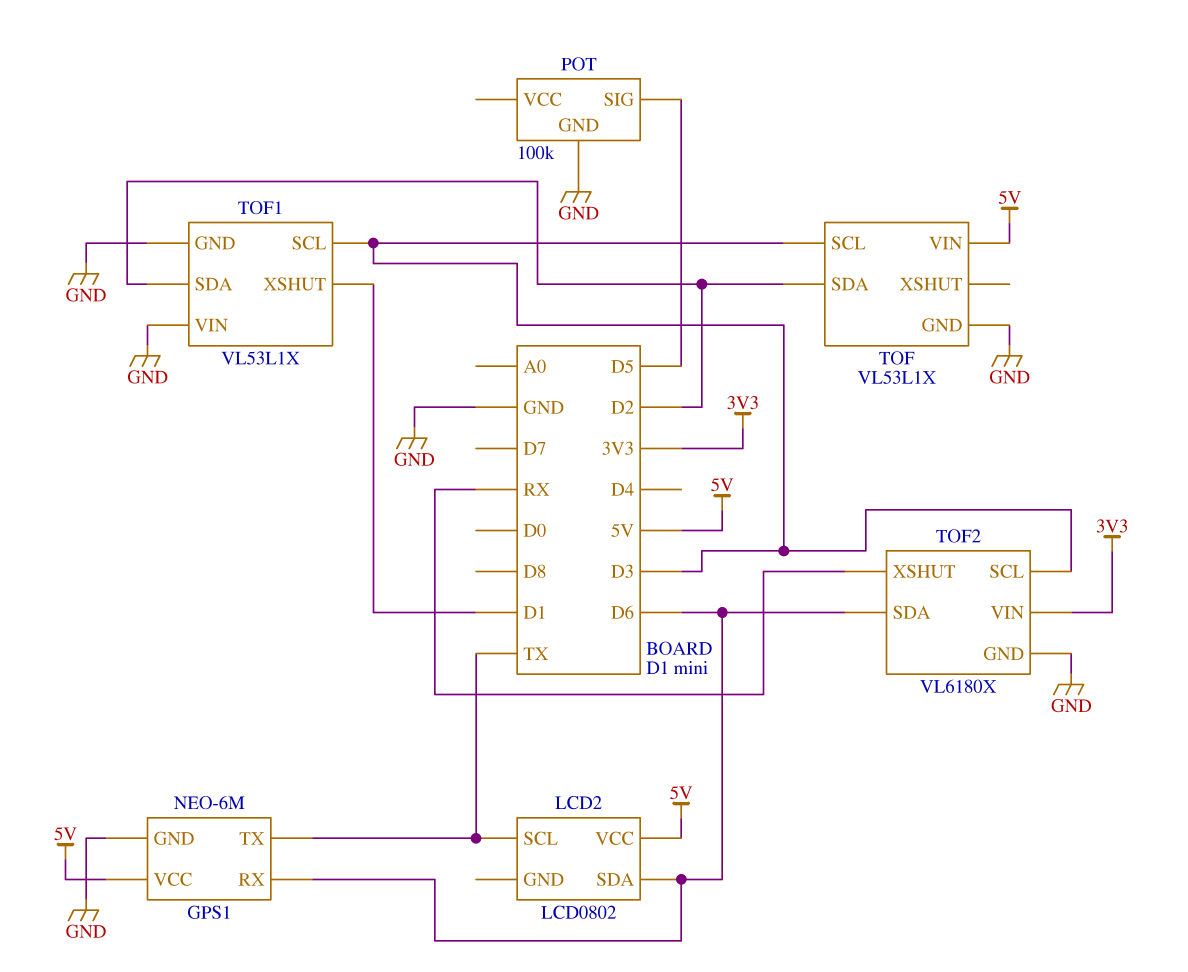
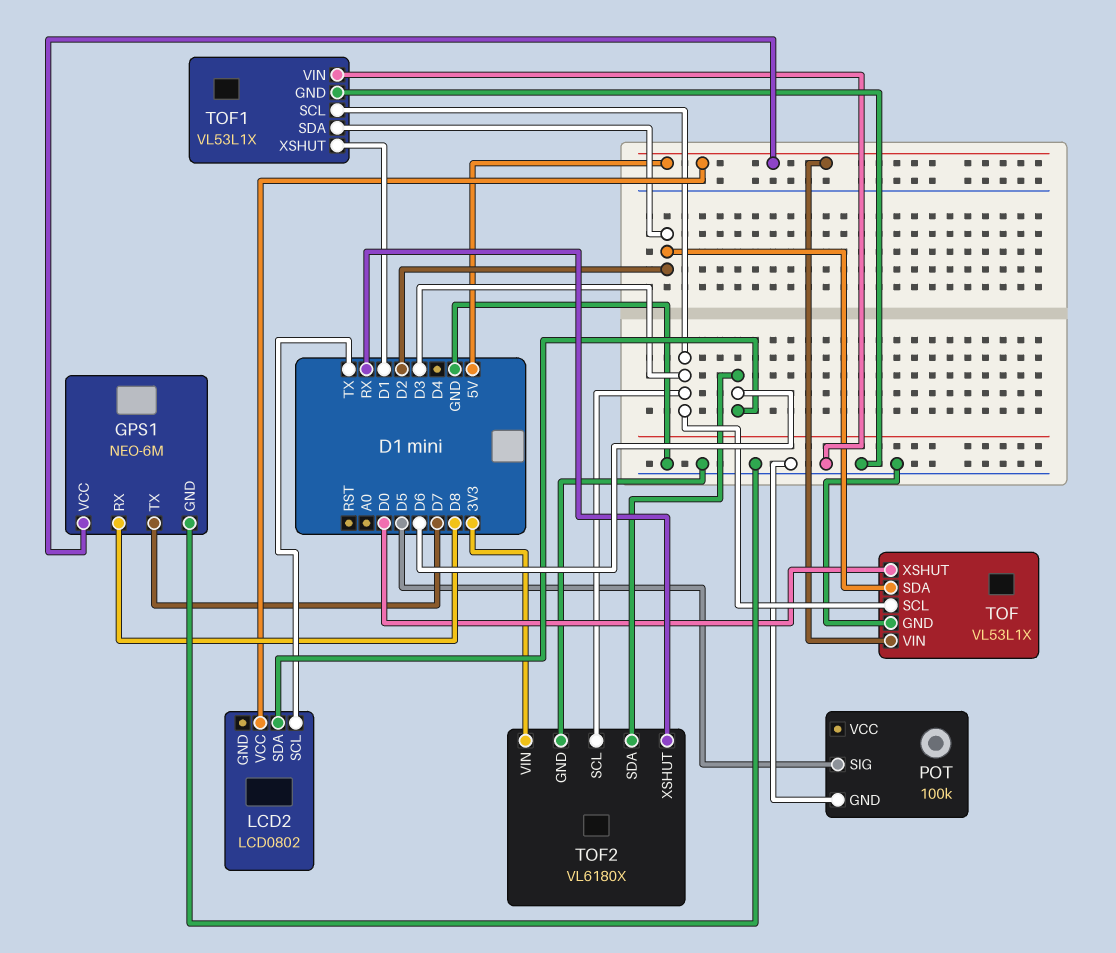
GPS1 pin RX: D6 -> D8
GPS1 pin TX: TX -> D7
TOF pin XSHUT: none -> D0

